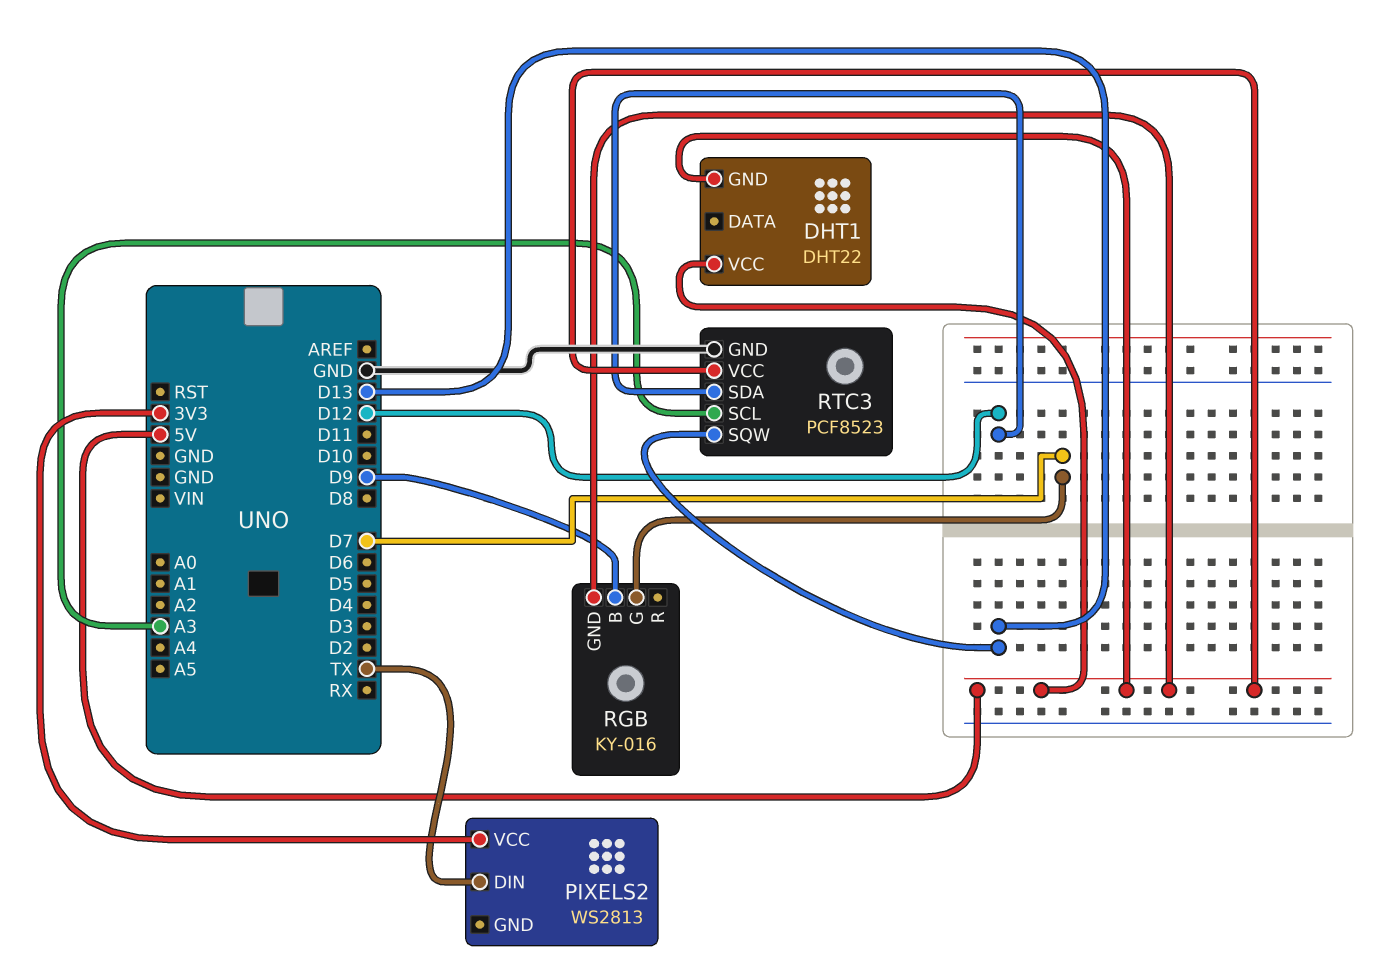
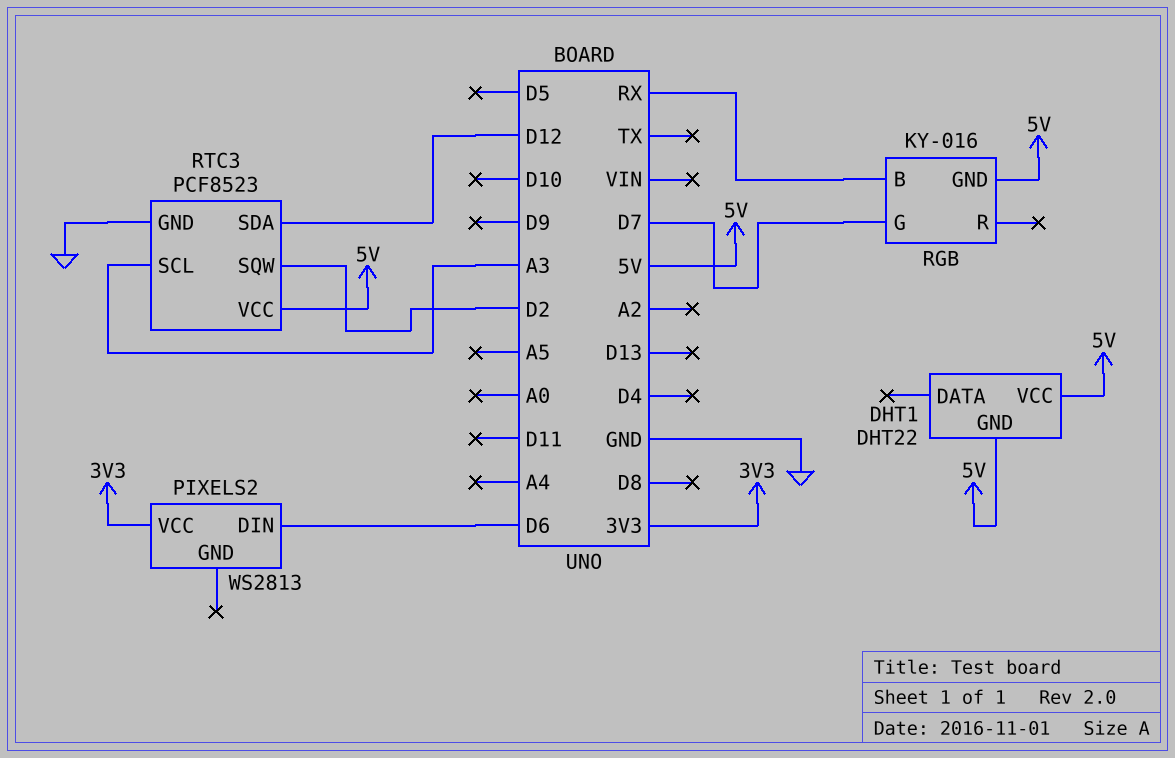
PIXELS2 pin DIN: TX -> D6
RGB pin B: D9 -> RX
RTC3 pin SQW: D13 -> D2

